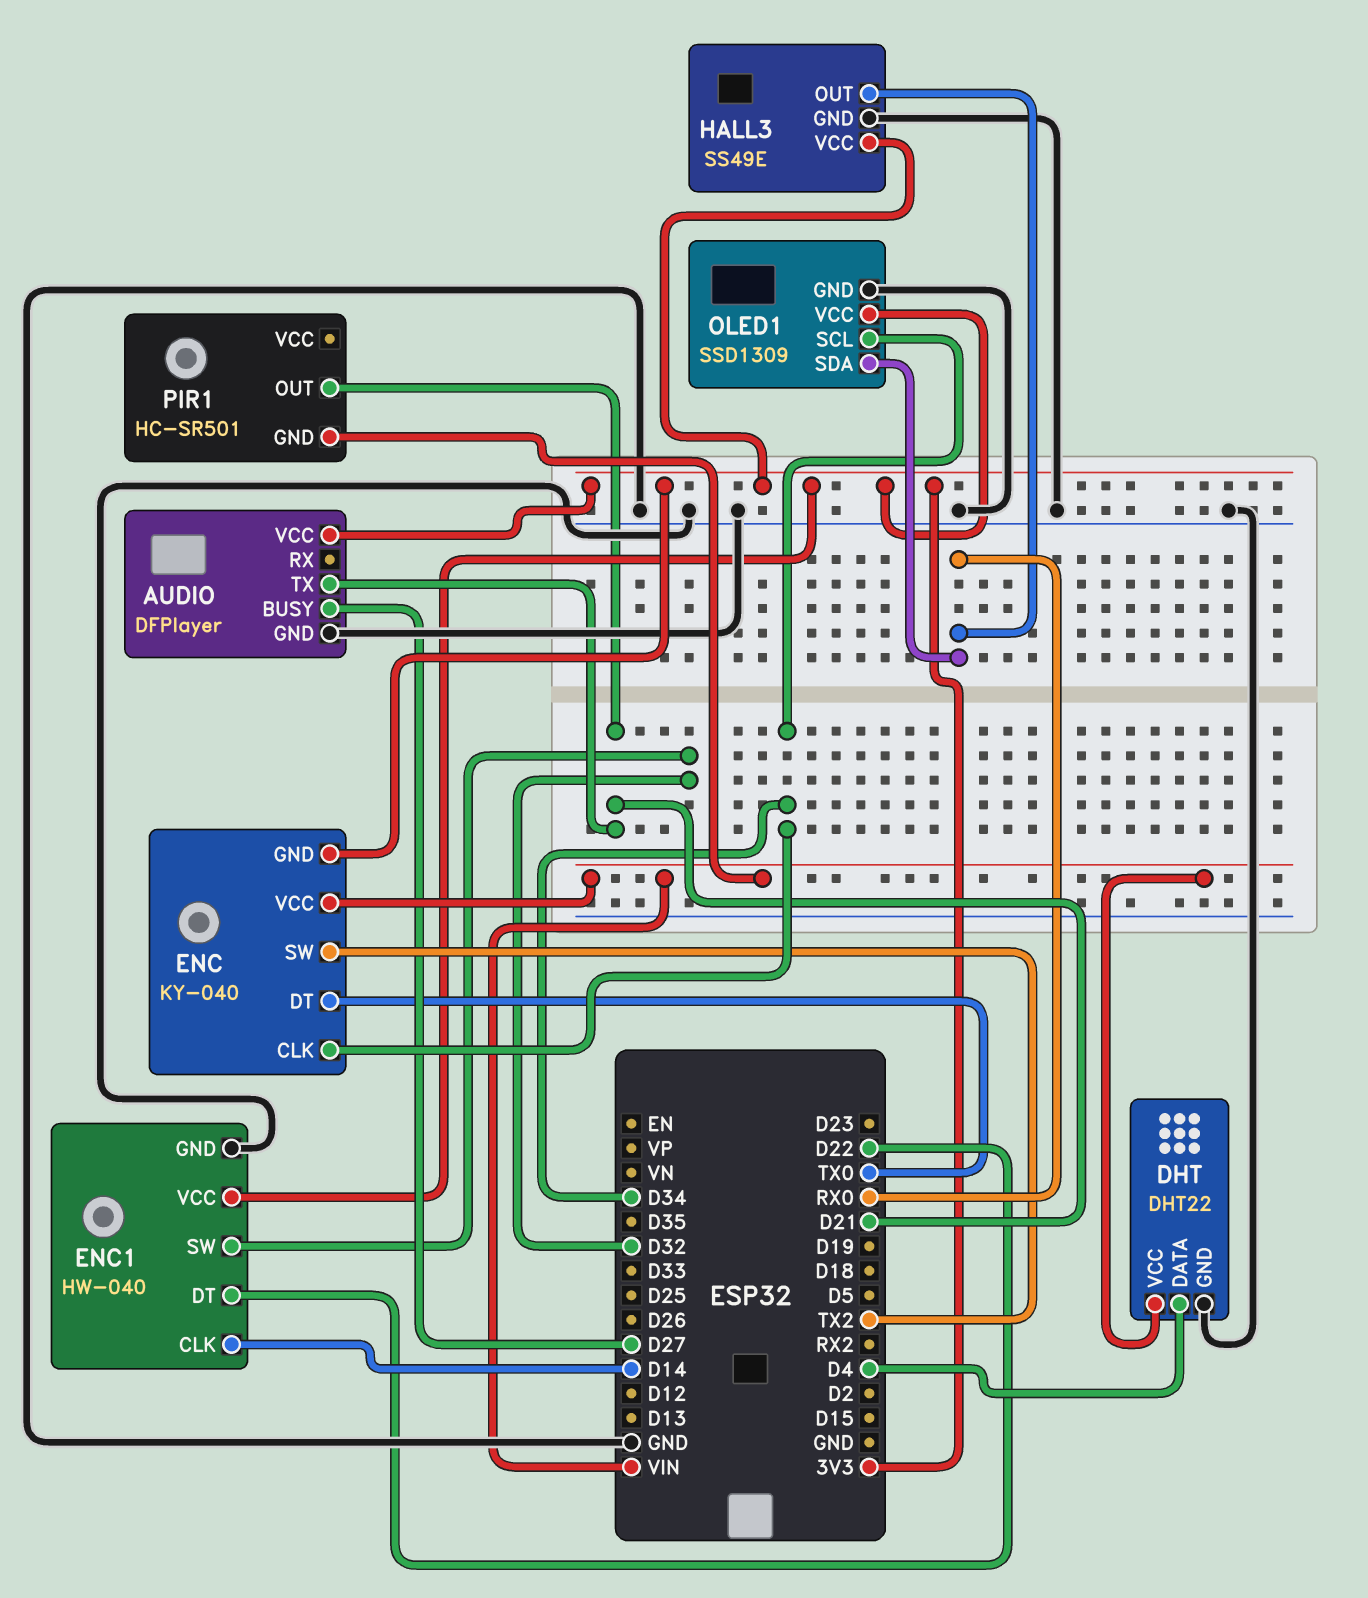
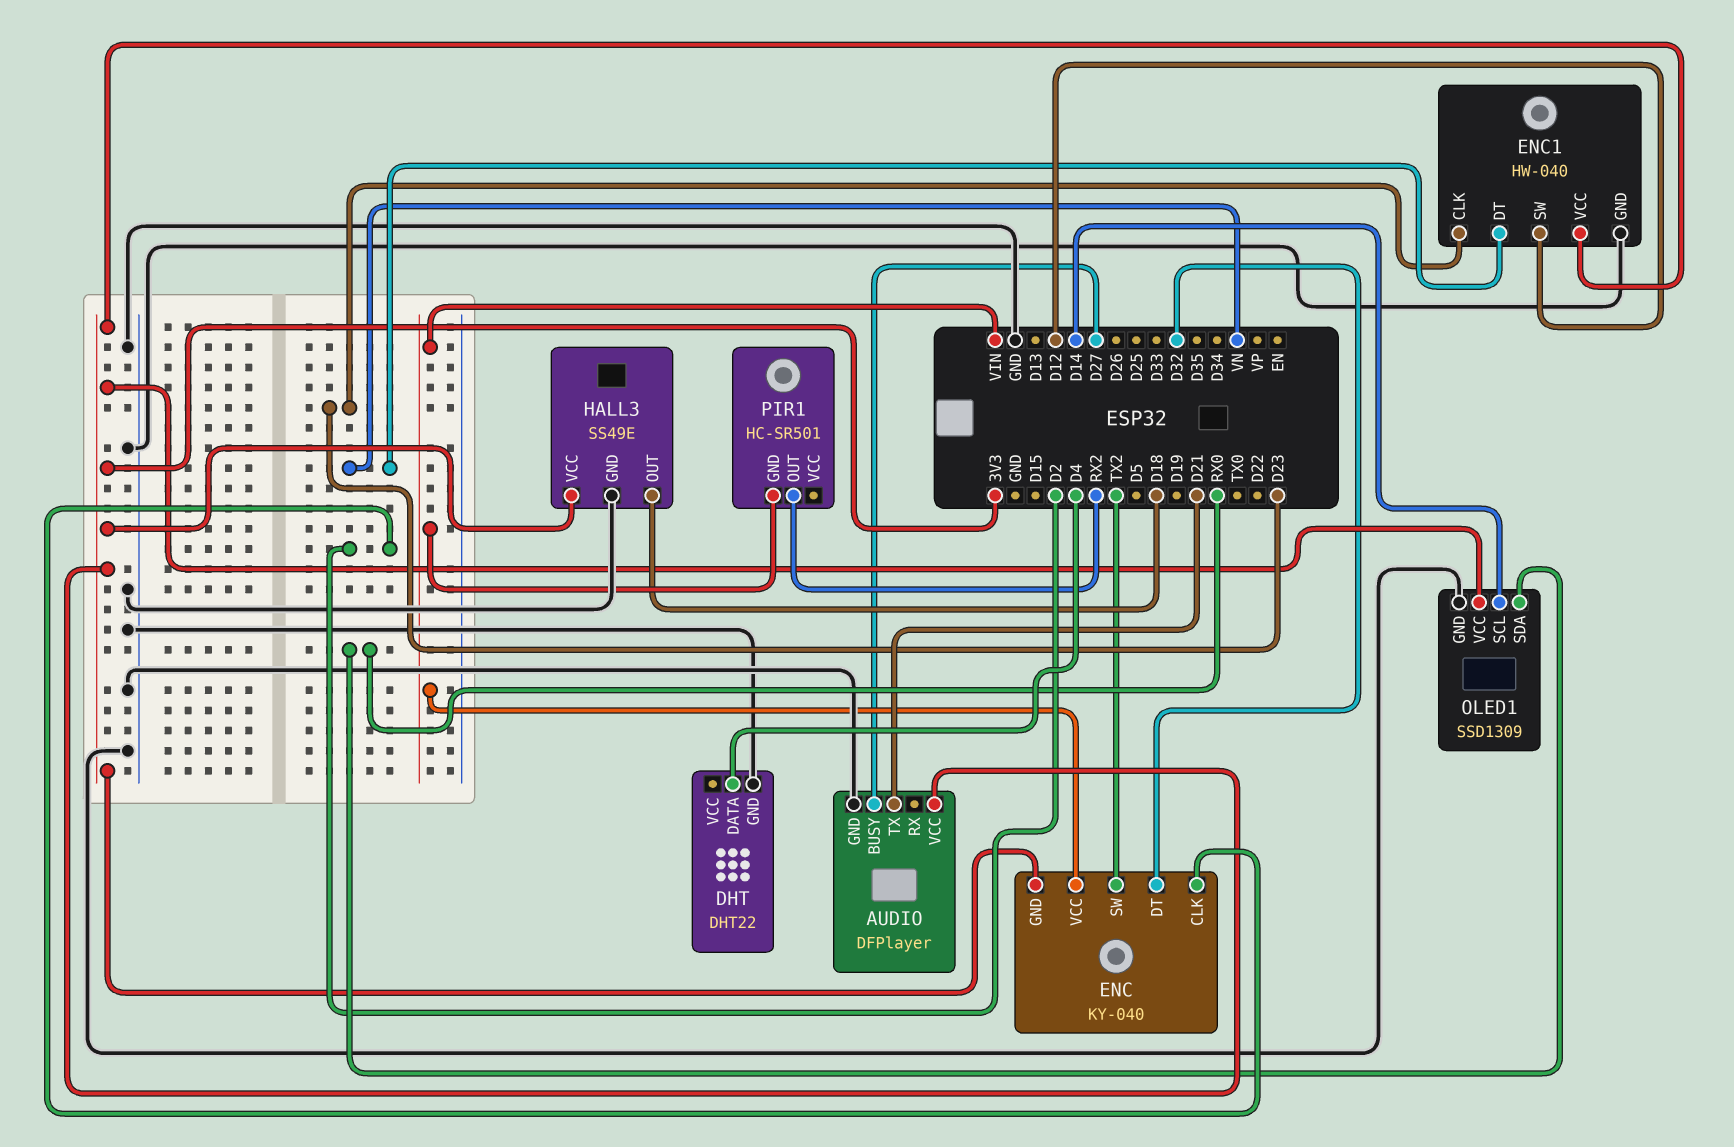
DHT pin VCC: VIN -> none
ENC pin CLK: D34 -> D2
ENC pin DT: TX0 -> D32
ENC1 pin CLK: D14 -> D23
ENC1 pin DT: D22 -> VN
ENC1 pin SW: D32 -> D12
HALL3 pin OUT: RX0 -> D18
OLED1 pin SCL: D34 -> D14
PIR1 pin OUT: D21 -> RX2

